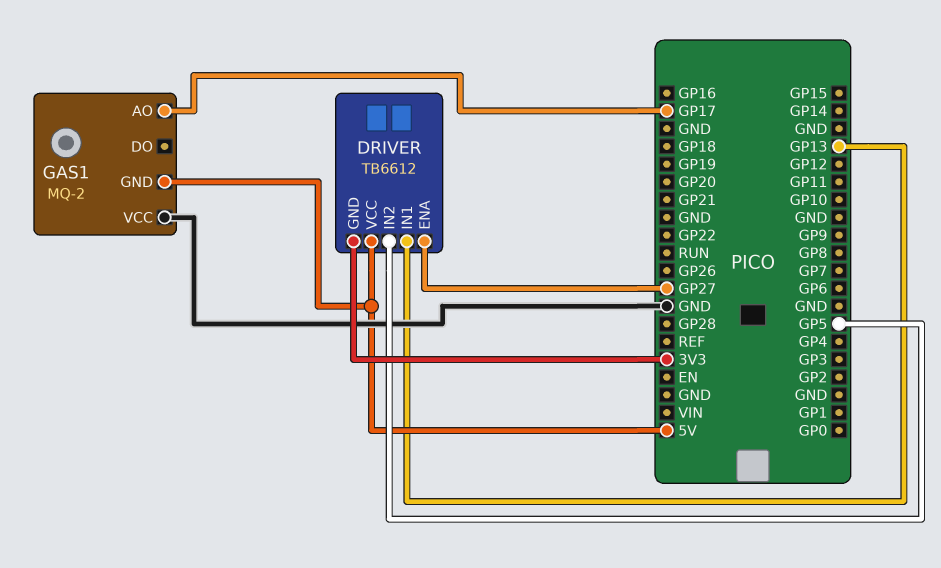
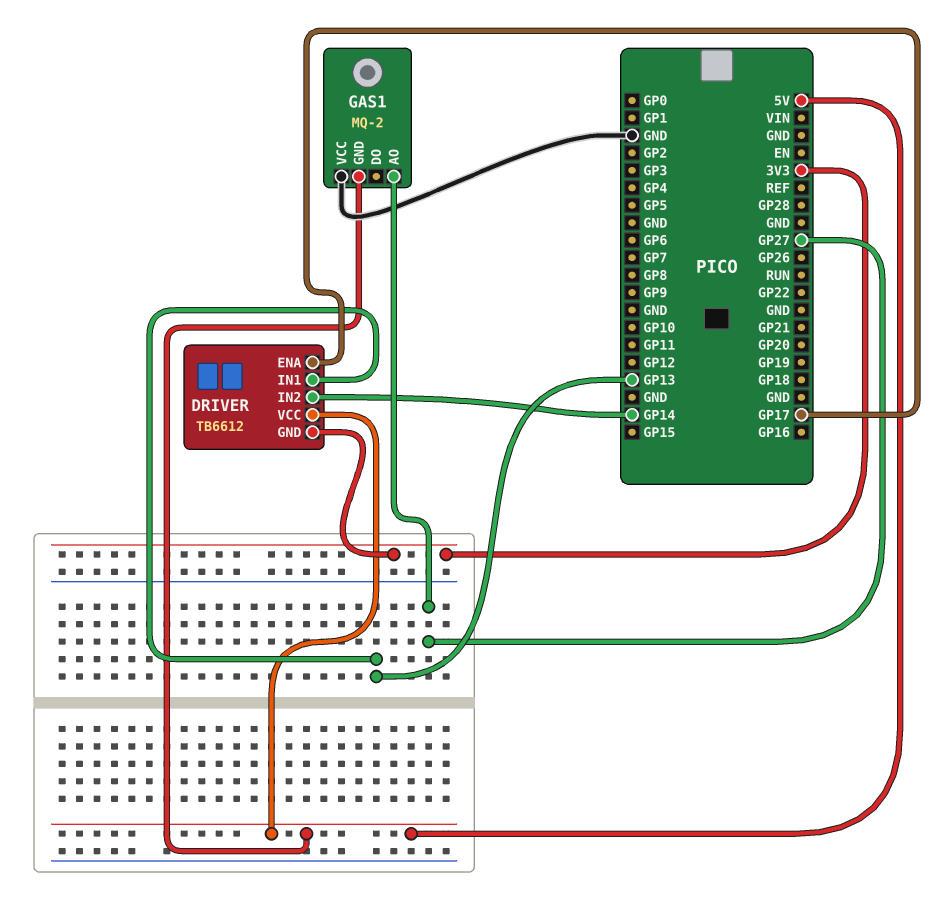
DRIVER pin ENA: GP27 -> GP17
DRIVER pin IN2: GP5 -> GP14
GAS1 pin AO: GP17 -> GP27

